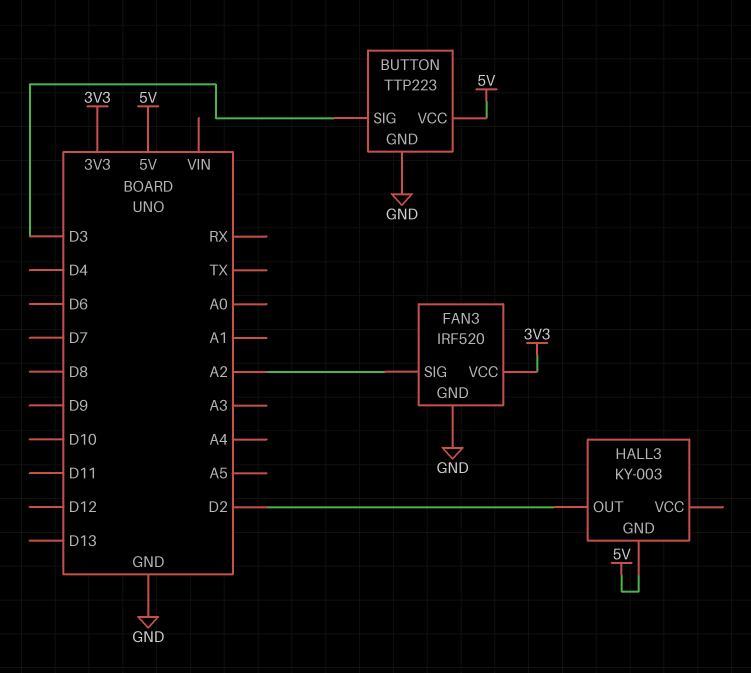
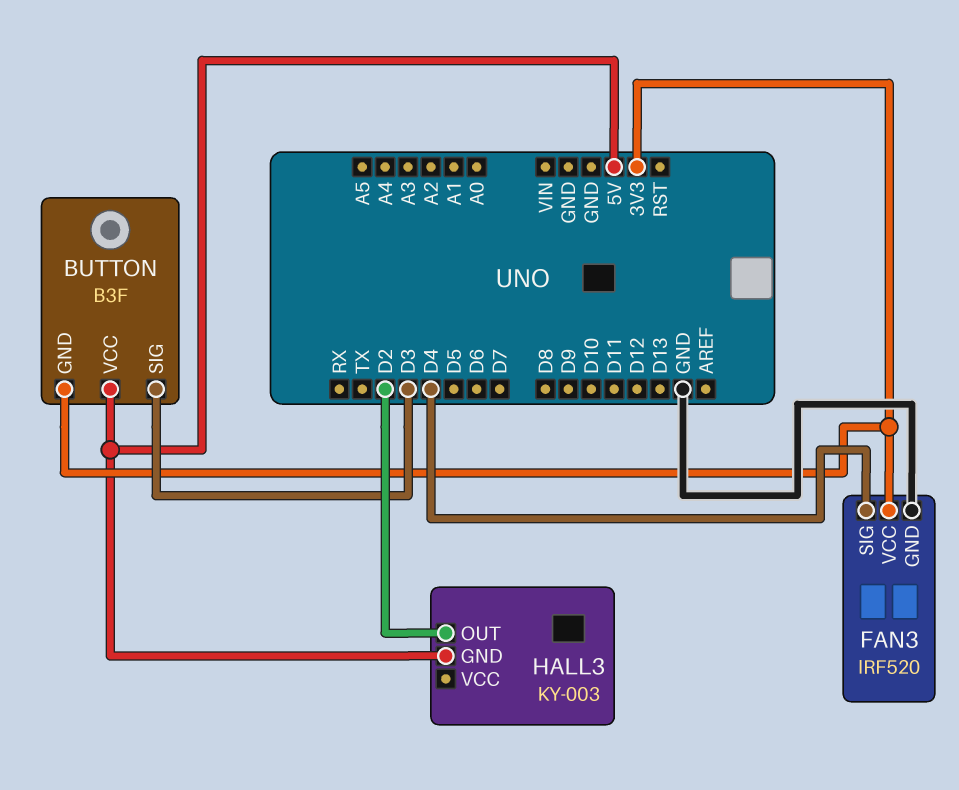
BUTTON: TTP223 -> B3F
BUTTON pin GND: GND -> 3V3
FAN3 pin SIG: A2 -> D4

